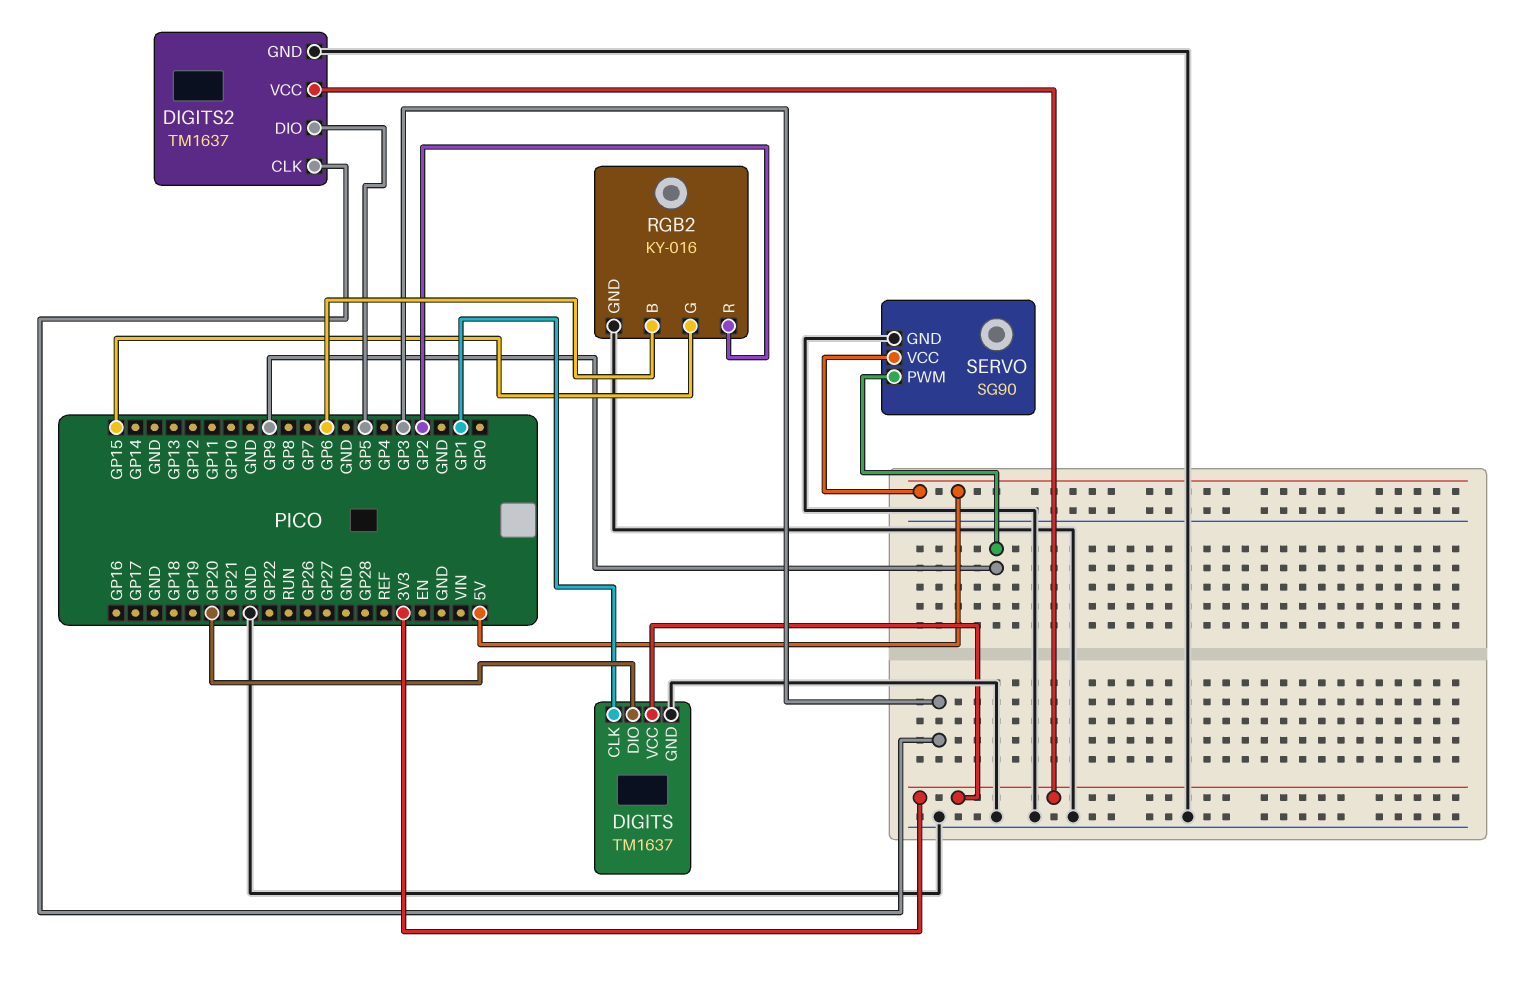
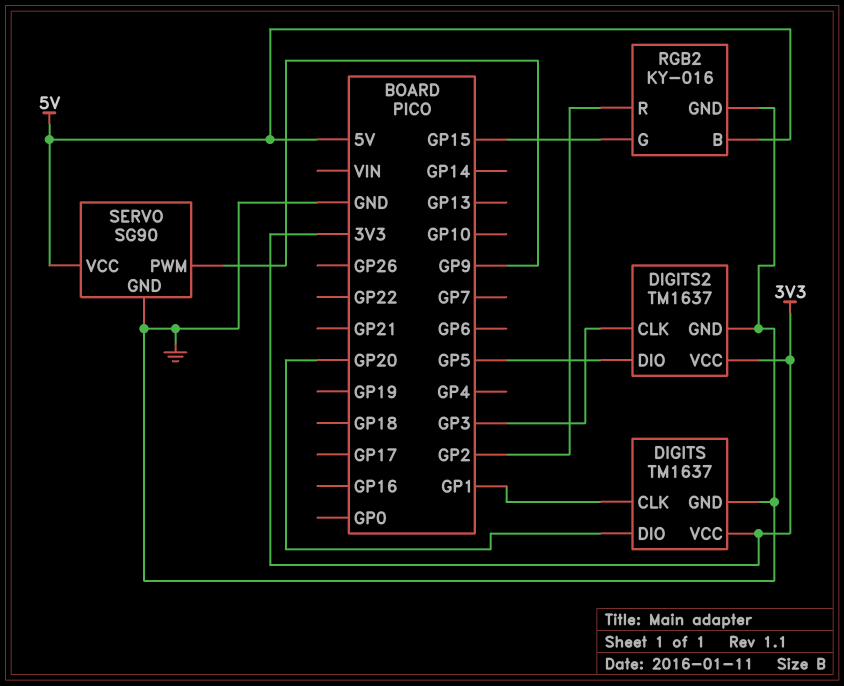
RGB2 pin B: GP6 -> 5V

